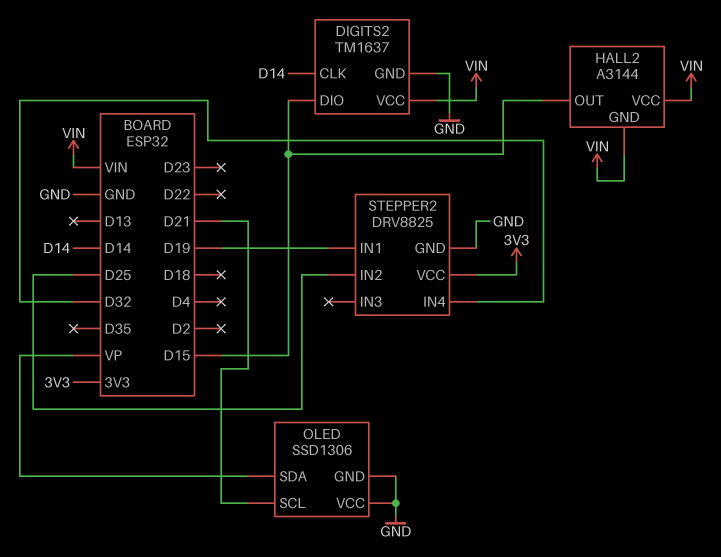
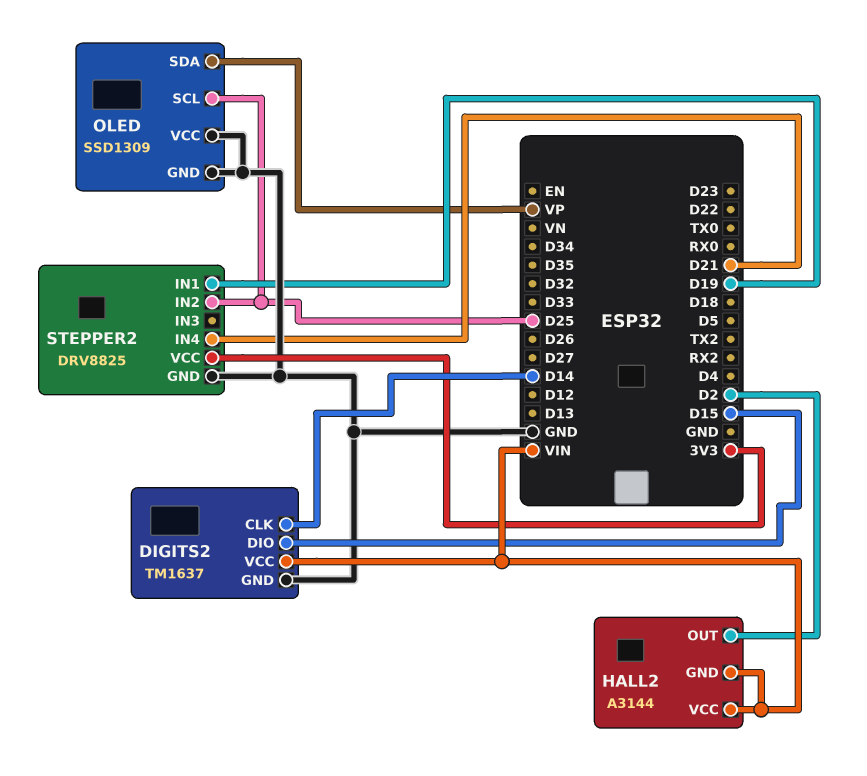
HALL2 pin OUT: D15 -> D2
OLED: SSD1306 -> SSD1309
OLED pin SCL: D21 -> D25
STEPPER2 pin IN4: D32 -> D21

